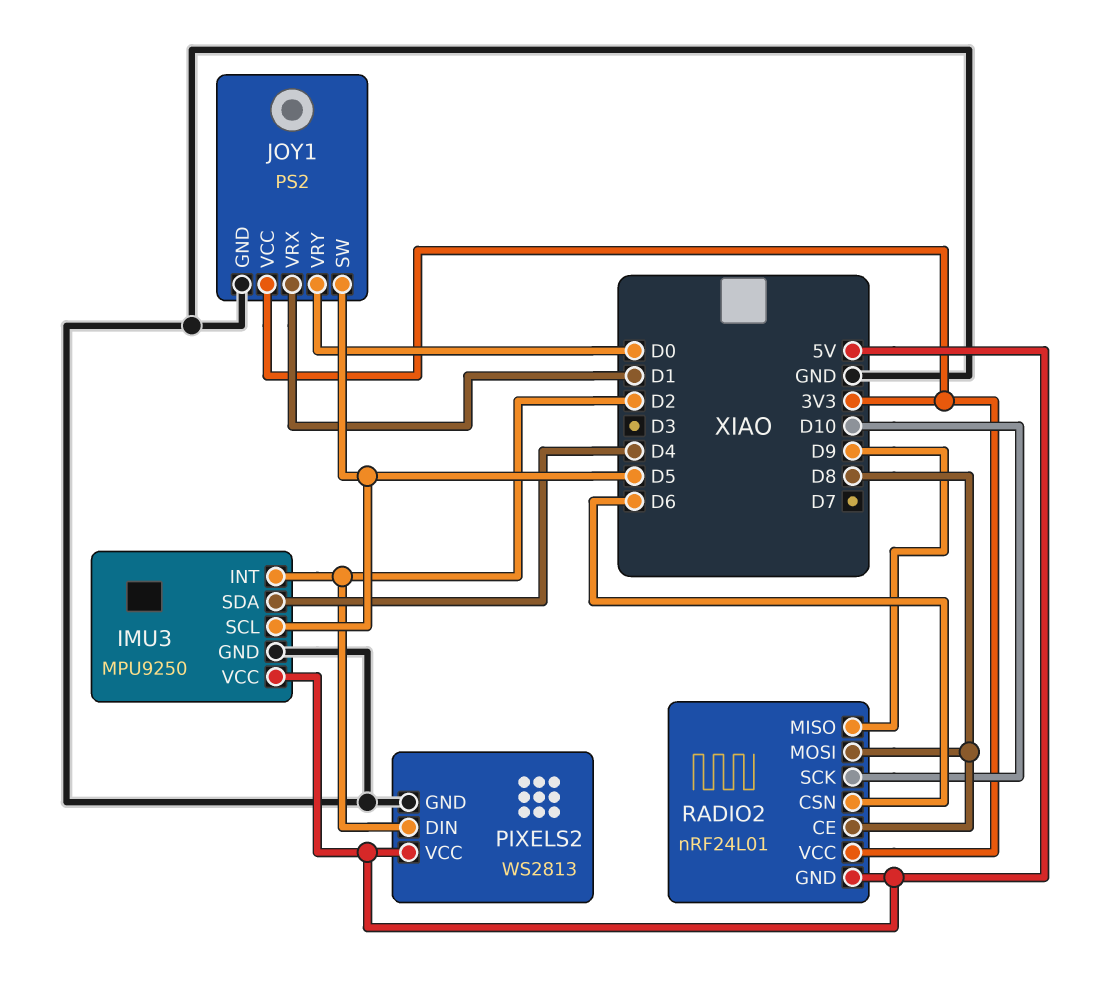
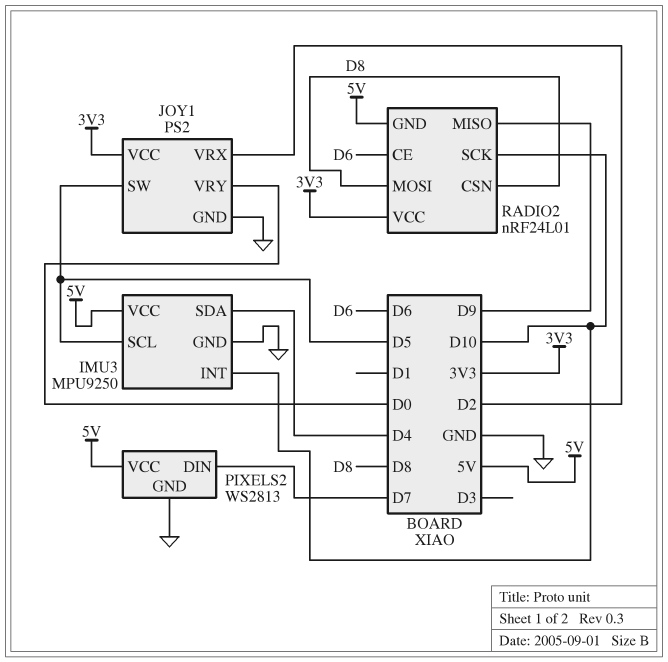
IMU3 pin INT: D2 -> D10
JOY1 pin VRX: D1 -> D2
PIXELS2 pin DIN: D2 -> D7
RADIO2 pin CE: D8 -> D6
RADIO2 pin CSN: D6 -> D8

